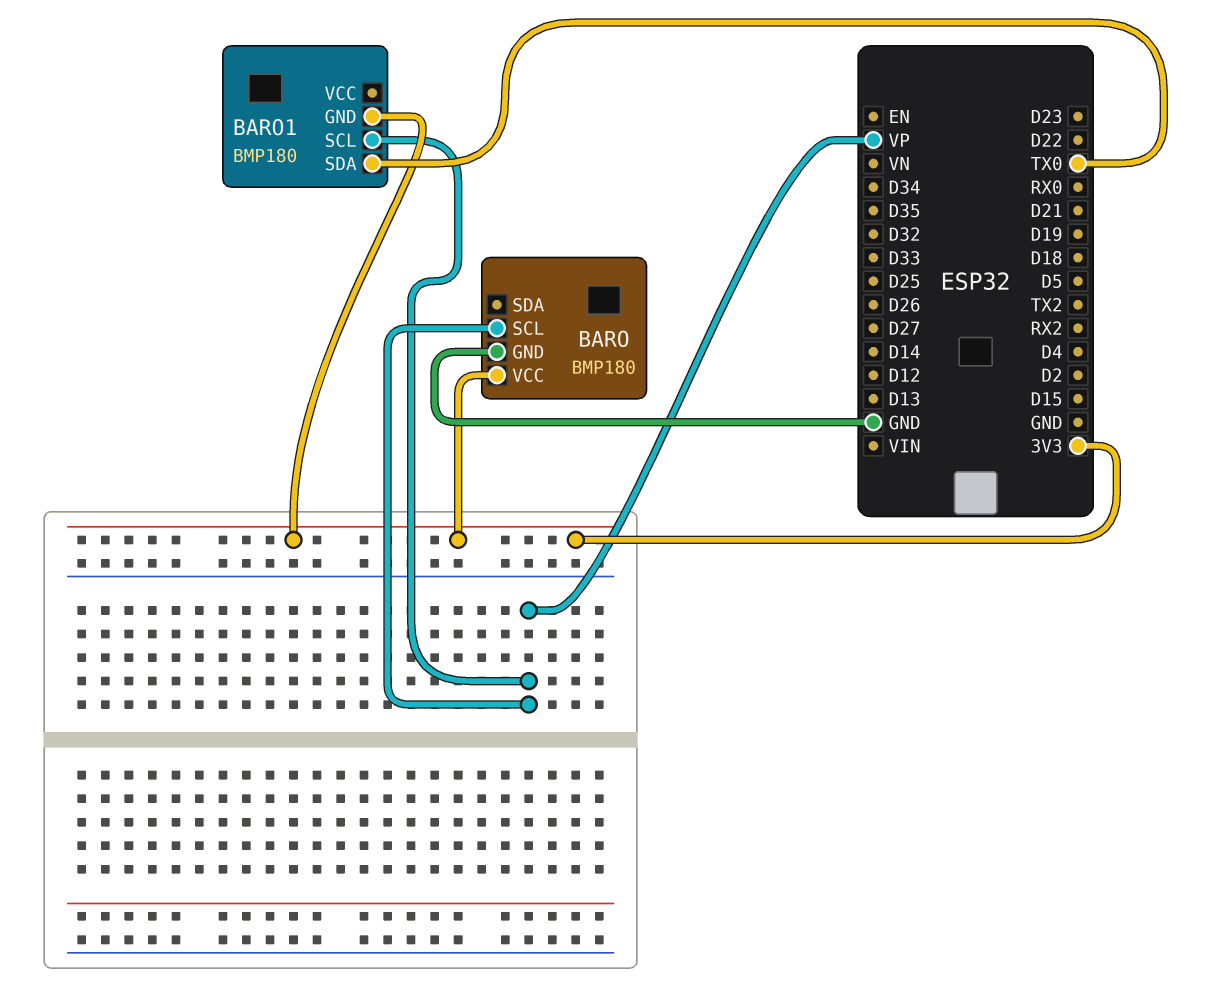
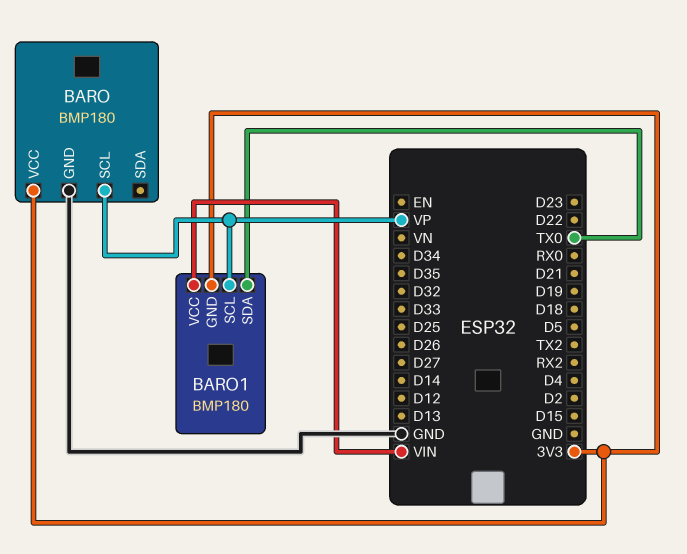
BARO1 pin VCC: none -> VIN

